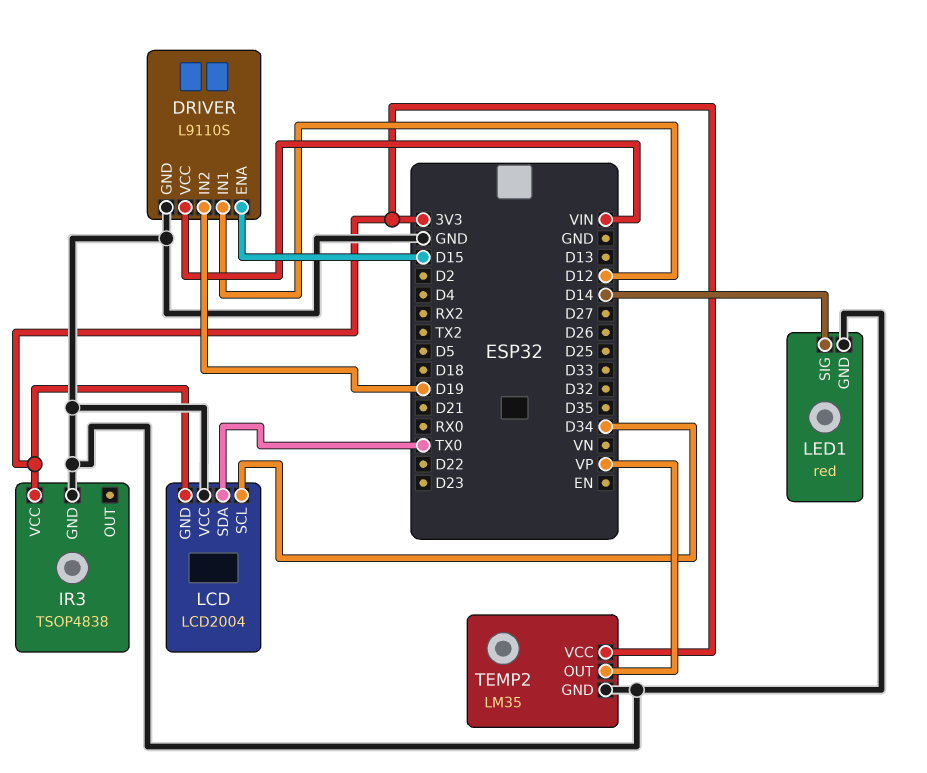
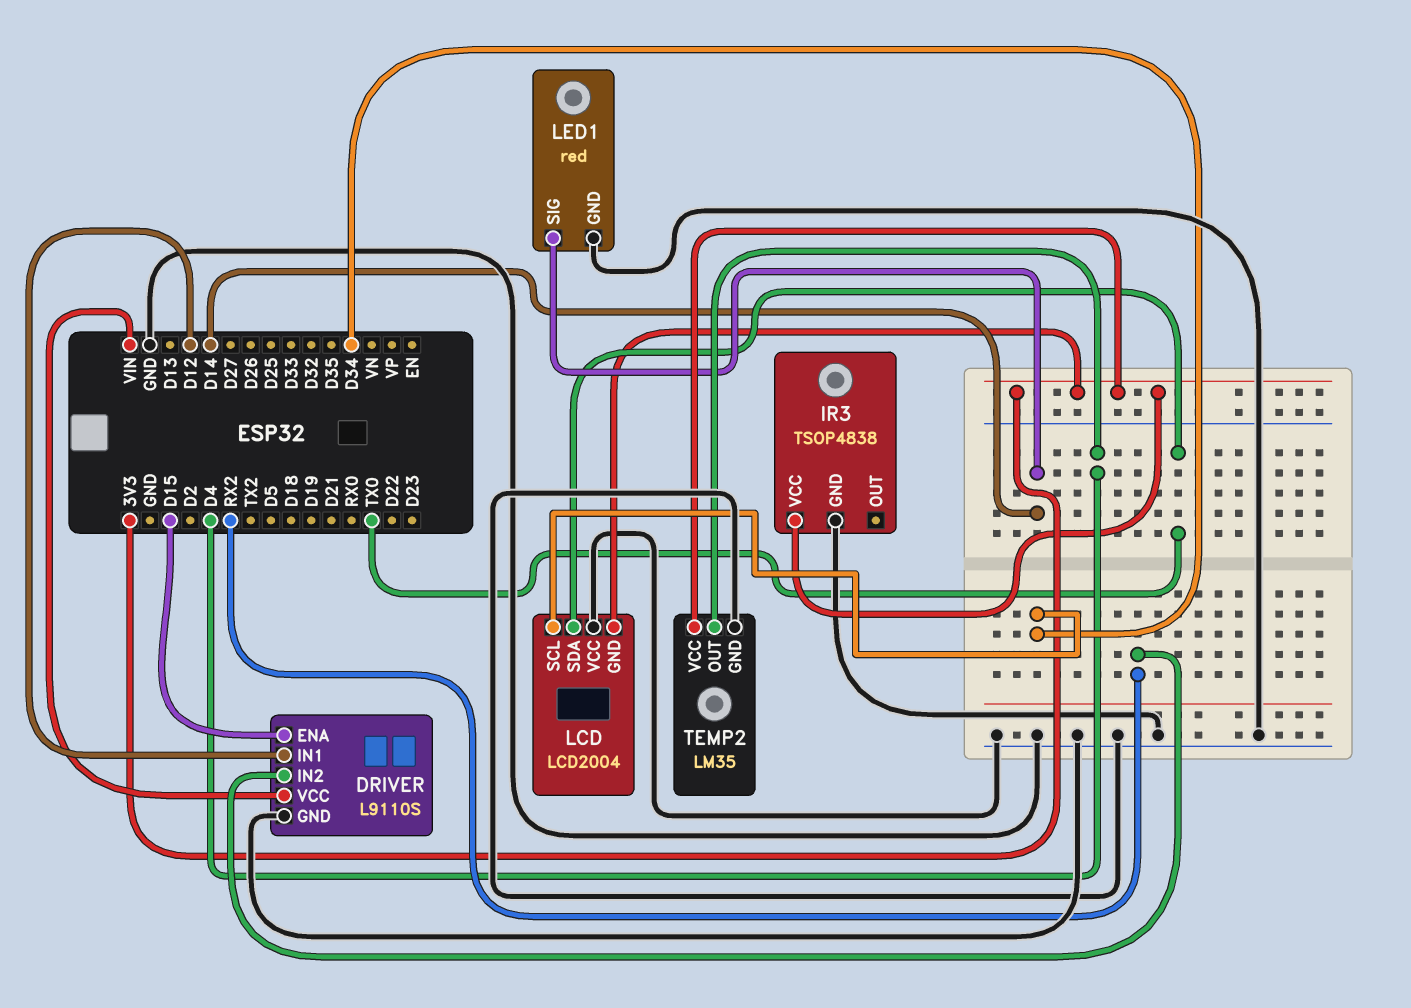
DRIVER pin IN2: D19 -> RX2
TEMP2 pin OUT: VP -> D4

